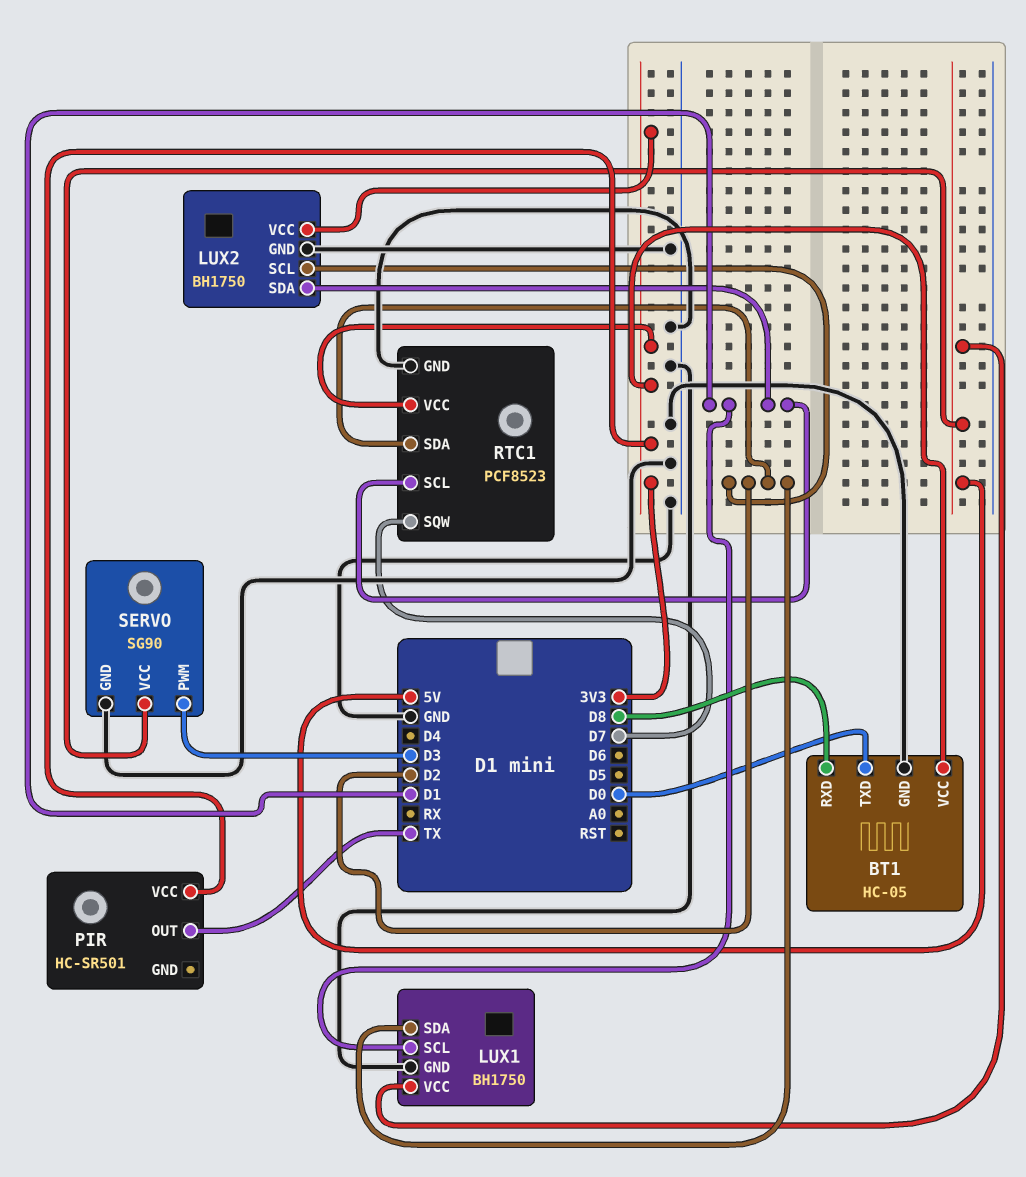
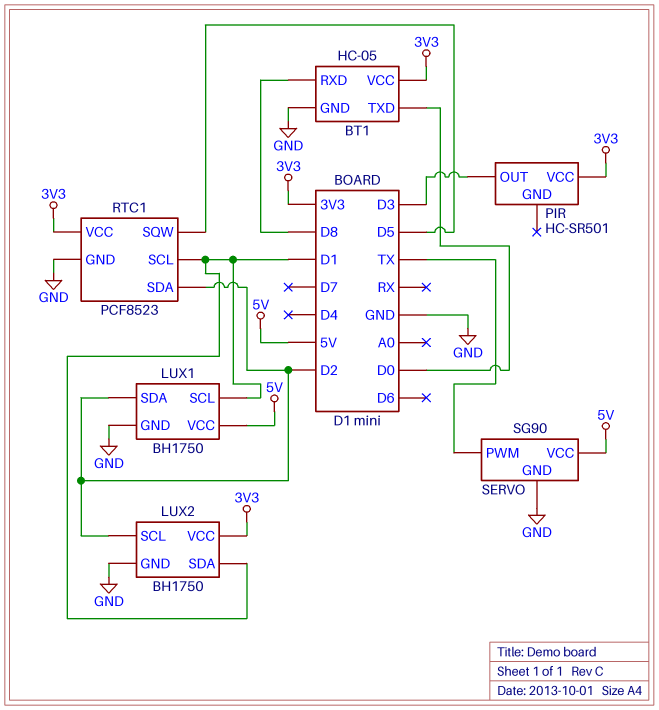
PIR pin OUT: TX -> D3
RTC1 pin SQW: D7 -> D5
SERVO pin PWM: D3 -> TX

